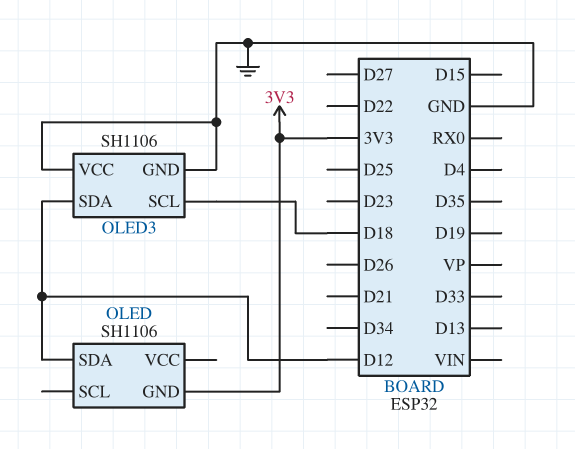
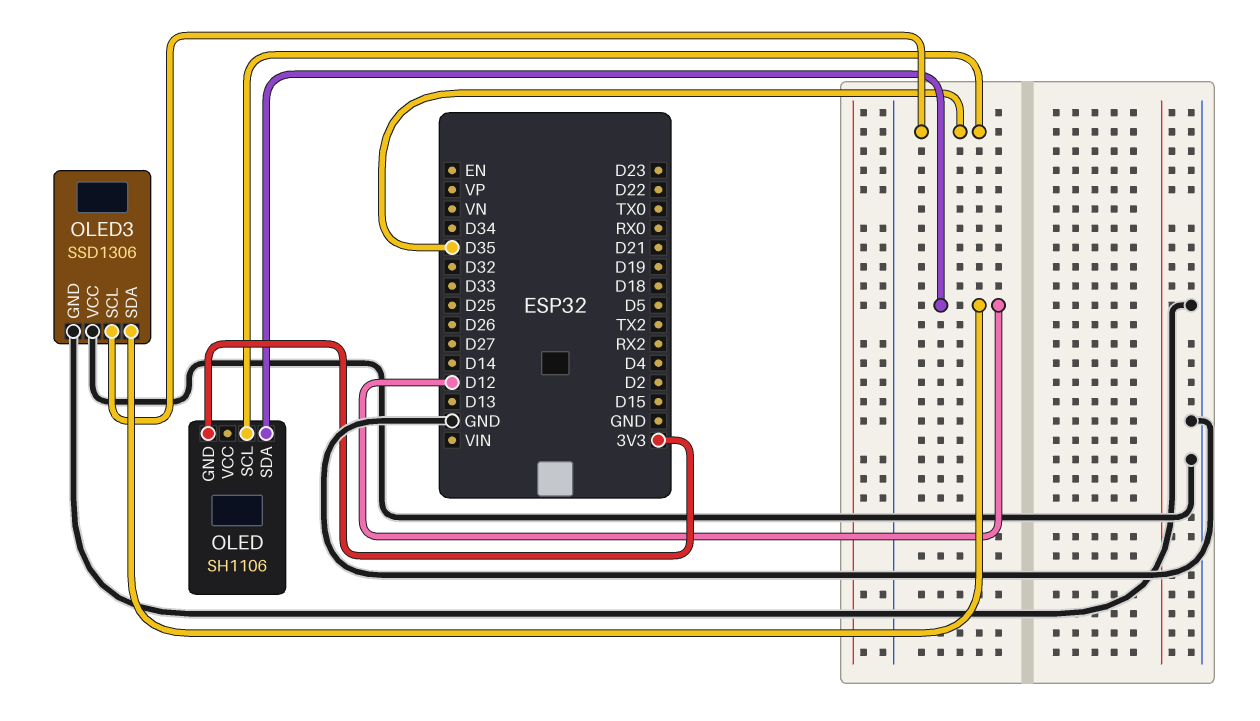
OLED pin SCL: none -> D35
OLED3: SH1106 -> SSD1306
OLED3 pin SCL: D18 -> D35

